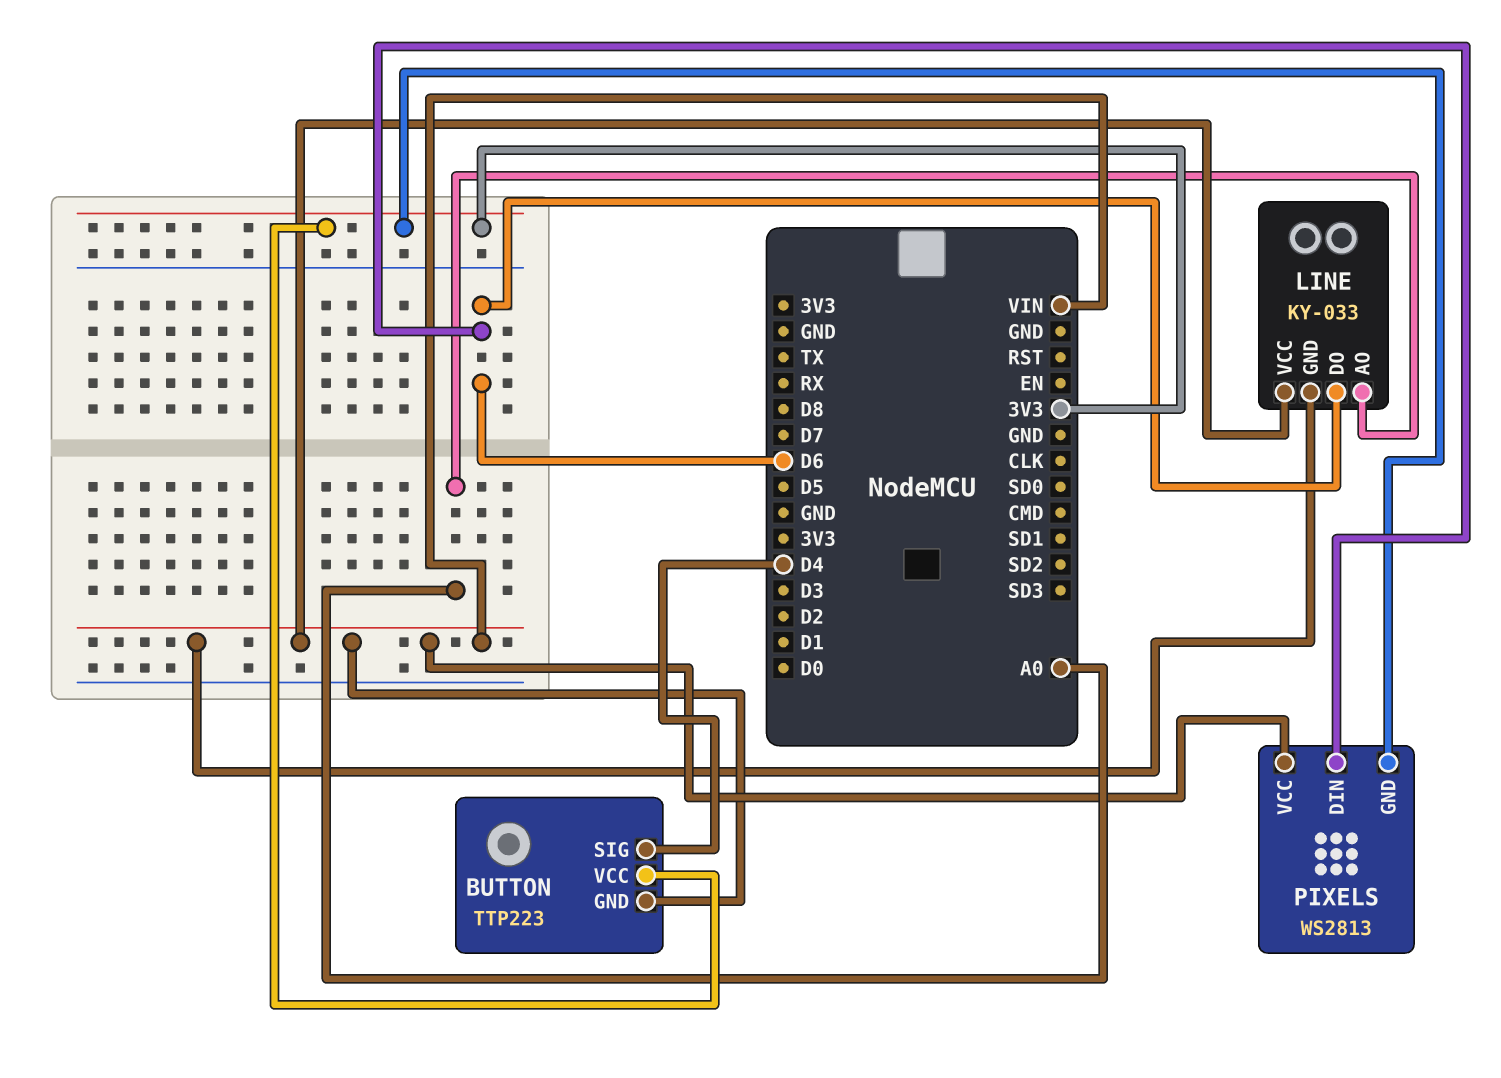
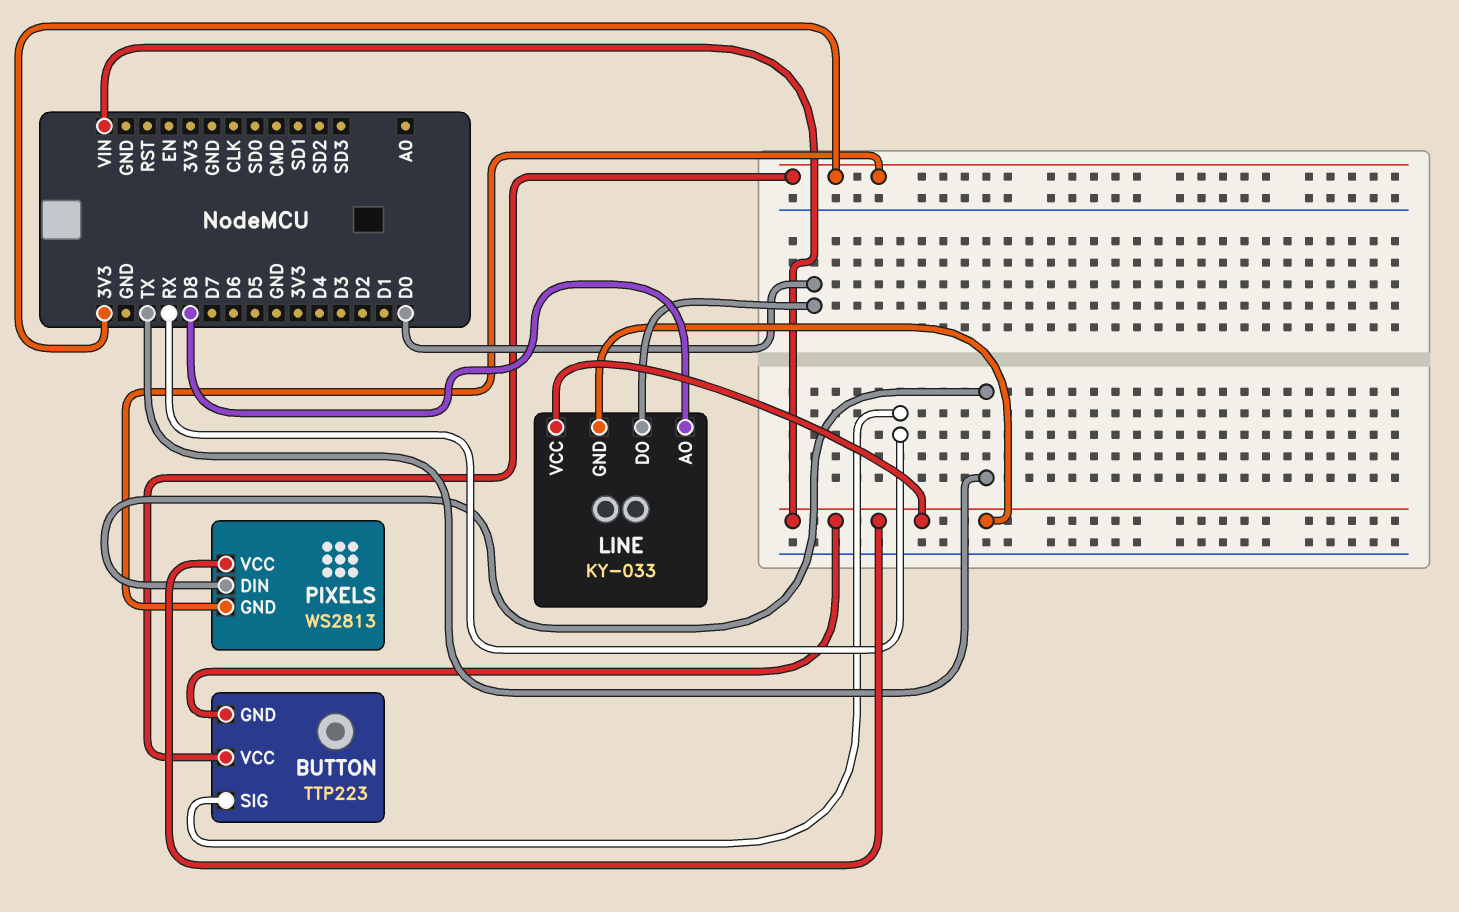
BUTTON pin SIG: D4 -> RX
LINE pin AO: A0 -> D8
LINE pin DO: D6 -> D0
PIXELS pin DIN: D6 -> TX

